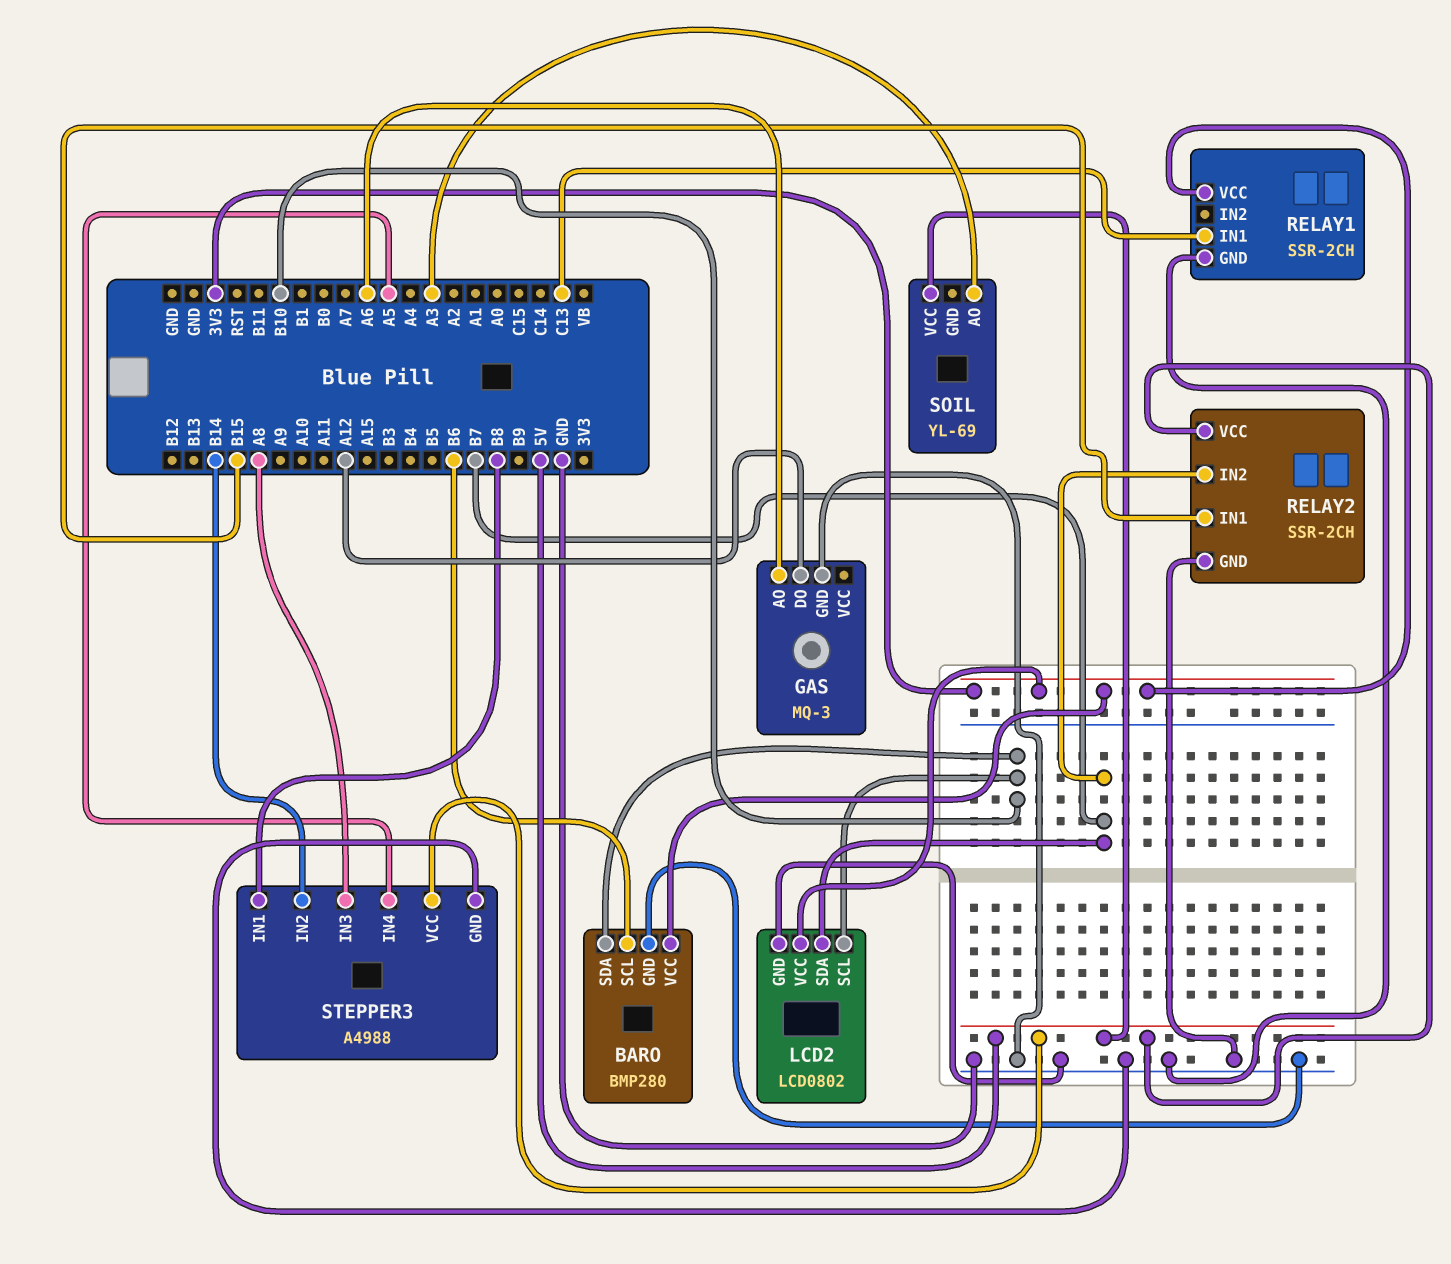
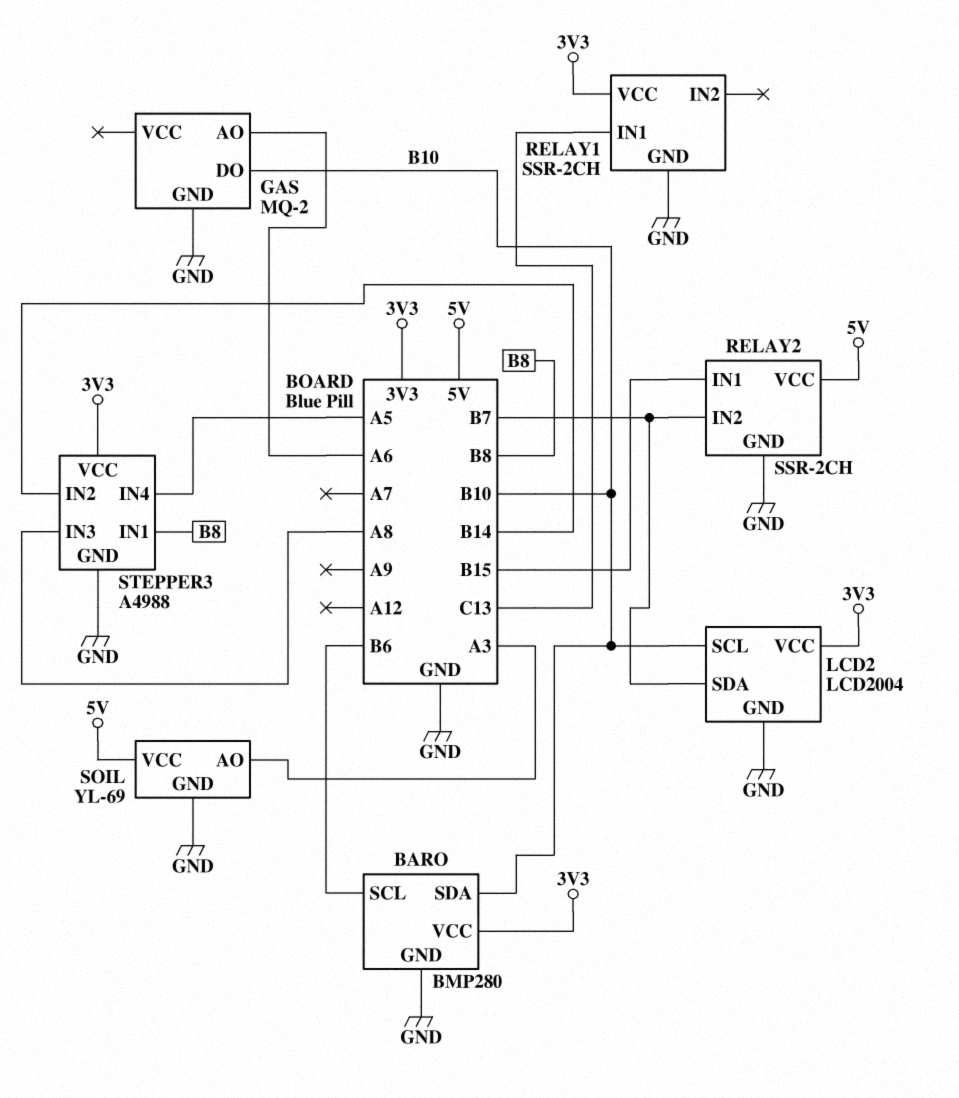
GAS: MQ-3 -> MQ-2
GAS pin DO: A12 -> B10
LCD2: LCD0802 -> LCD2004
SOIL pin GND: none -> GND
STEPPER3 pin VCC: 5V -> 3V3

